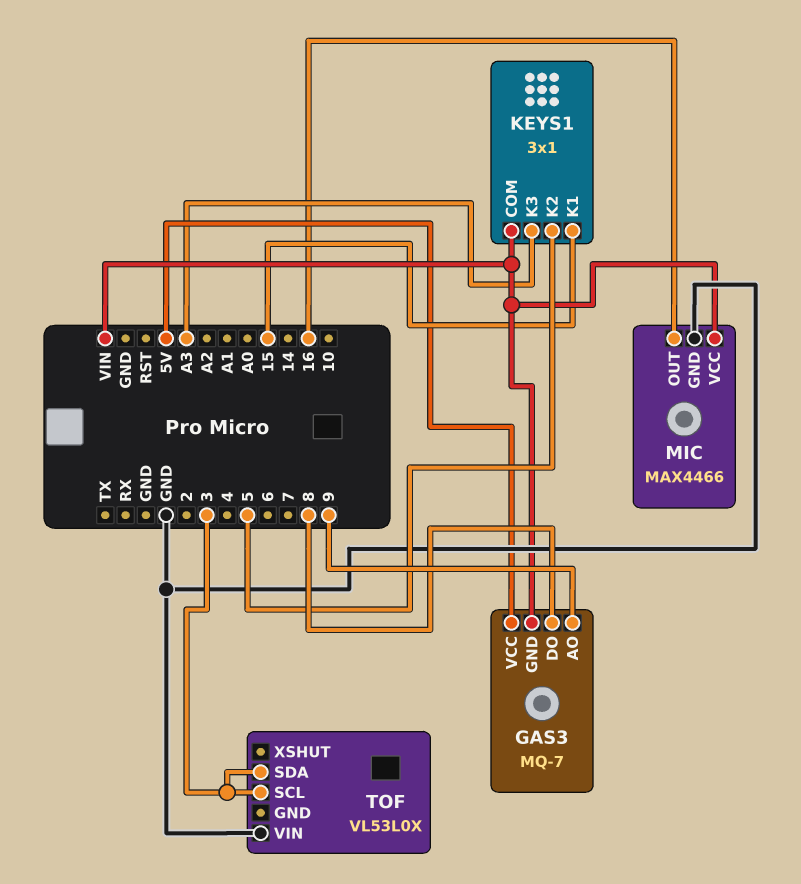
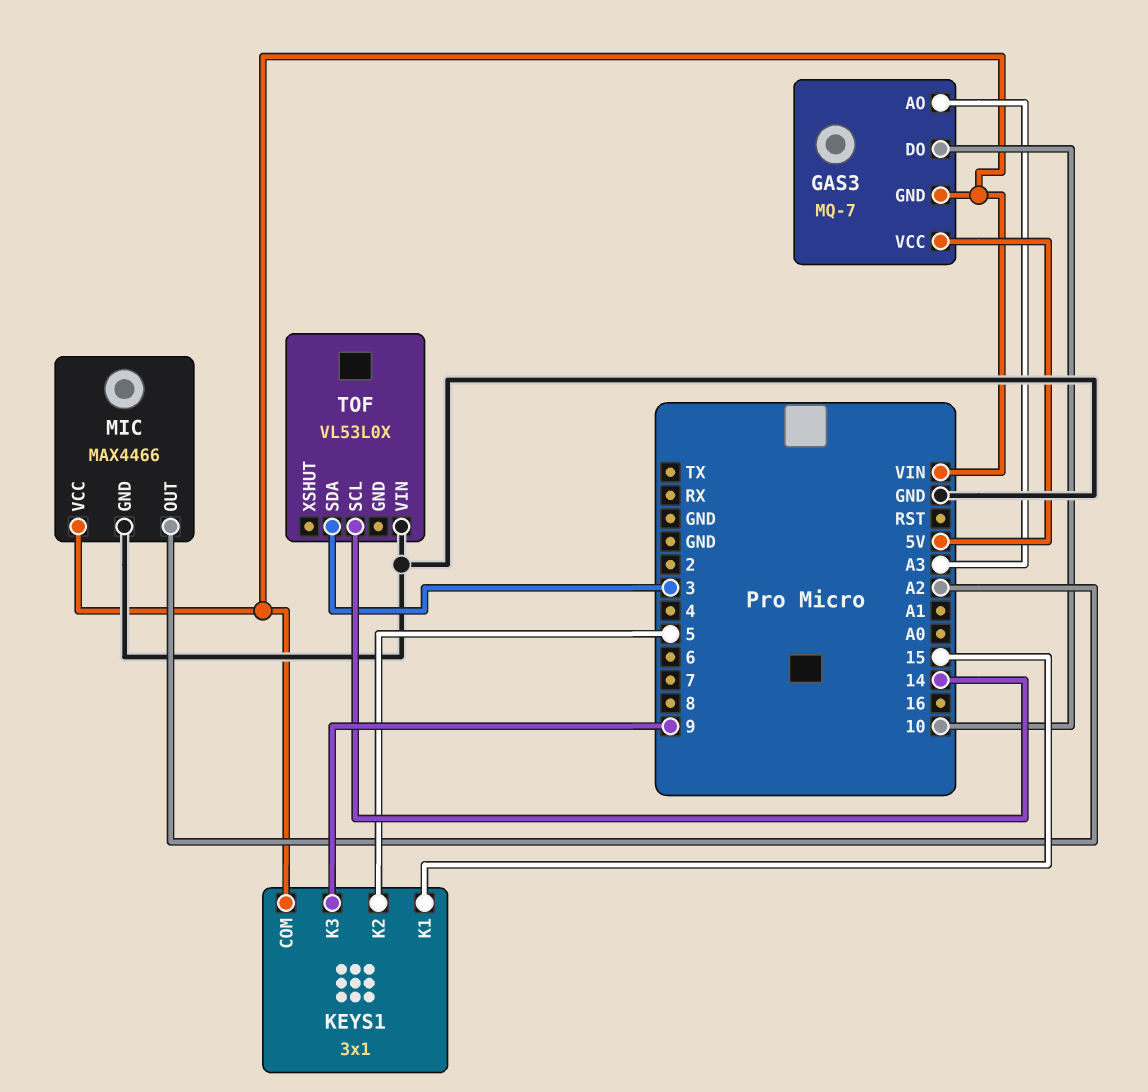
GAS3 pin AO: 9 -> A3
GAS3 pin DO: 8 -> 10
KEYS1 pin K3: A3 -> 9
MIC pin OUT: 16 -> A2
TOF pin SCL: 3 -> 14

